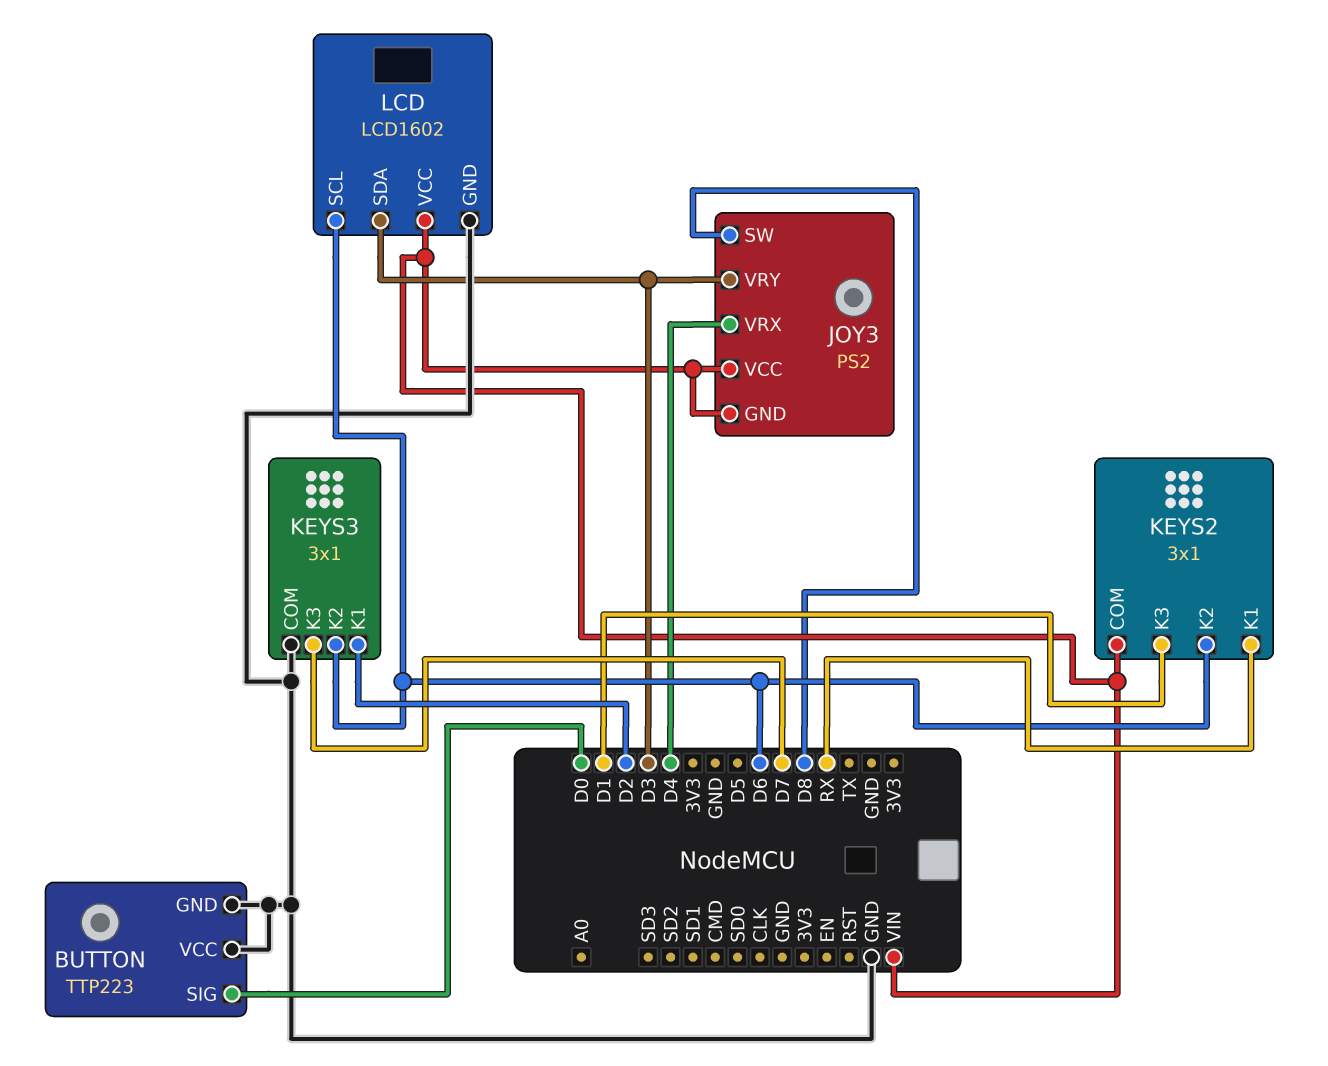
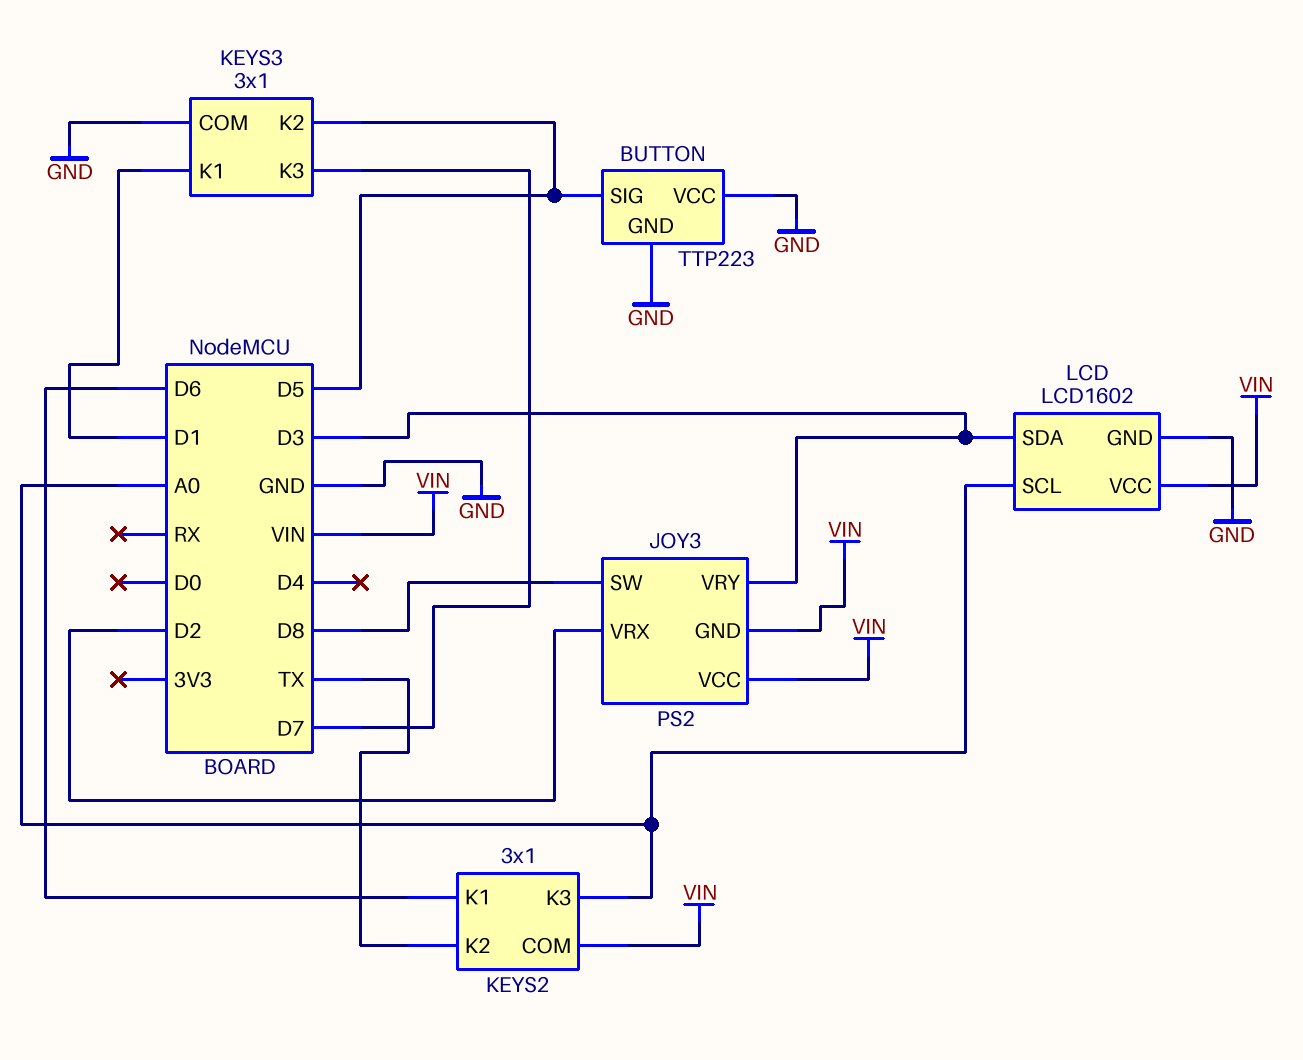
BUTTON pin SIG: D0 -> D5
JOY3 pin VRX: D4 -> D2
KEYS2 pin K1: RX -> D6
KEYS2 pin K2: D6 -> TX
KEYS2 pin K3: D1 -> A0
KEYS3 pin K1: D2 -> D1
KEYS3 pin K2: D6 -> D5
LCD pin SCL: D6 -> A0

